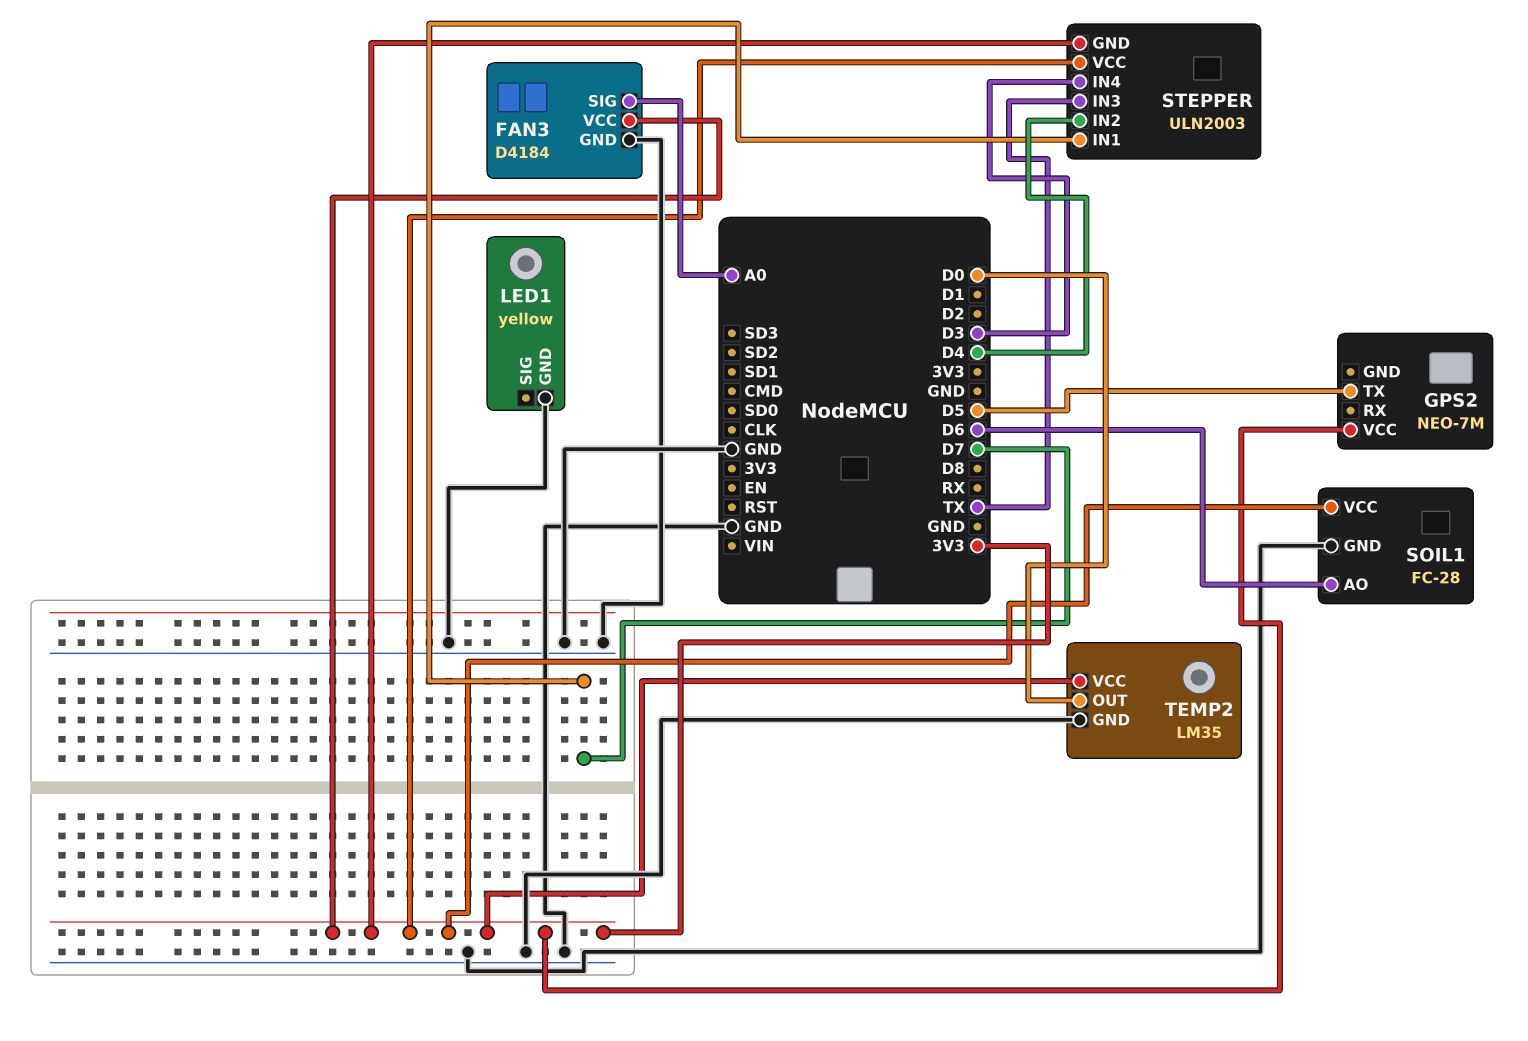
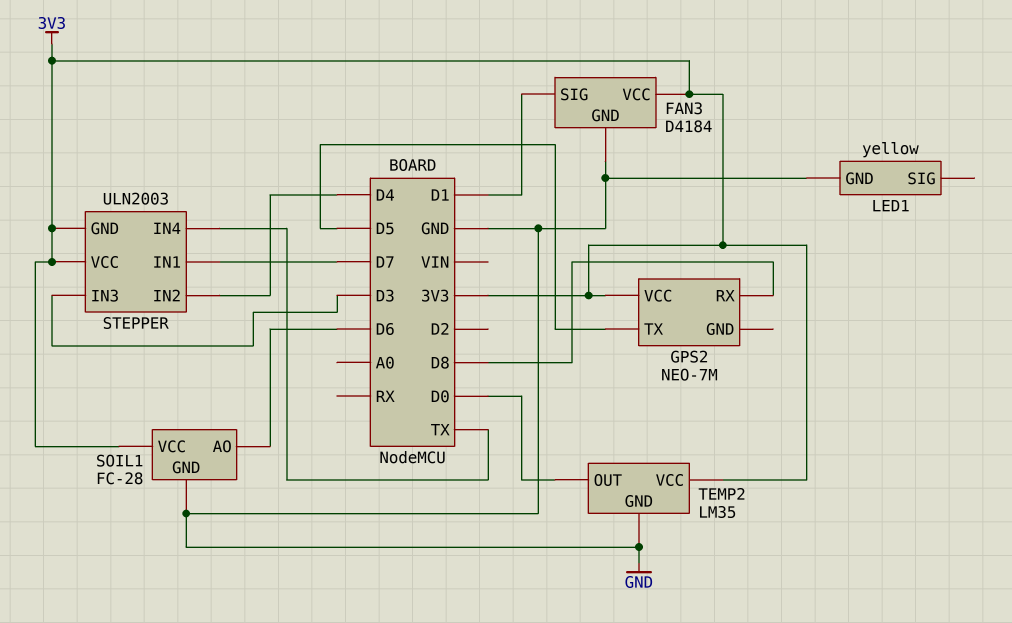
FAN3 pin SIG: A0 -> D1
GPS2 pin RX: none -> D8
STEPPER pin IN3: TX -> D3
STEPPER pin IN4: D3 -> TX

